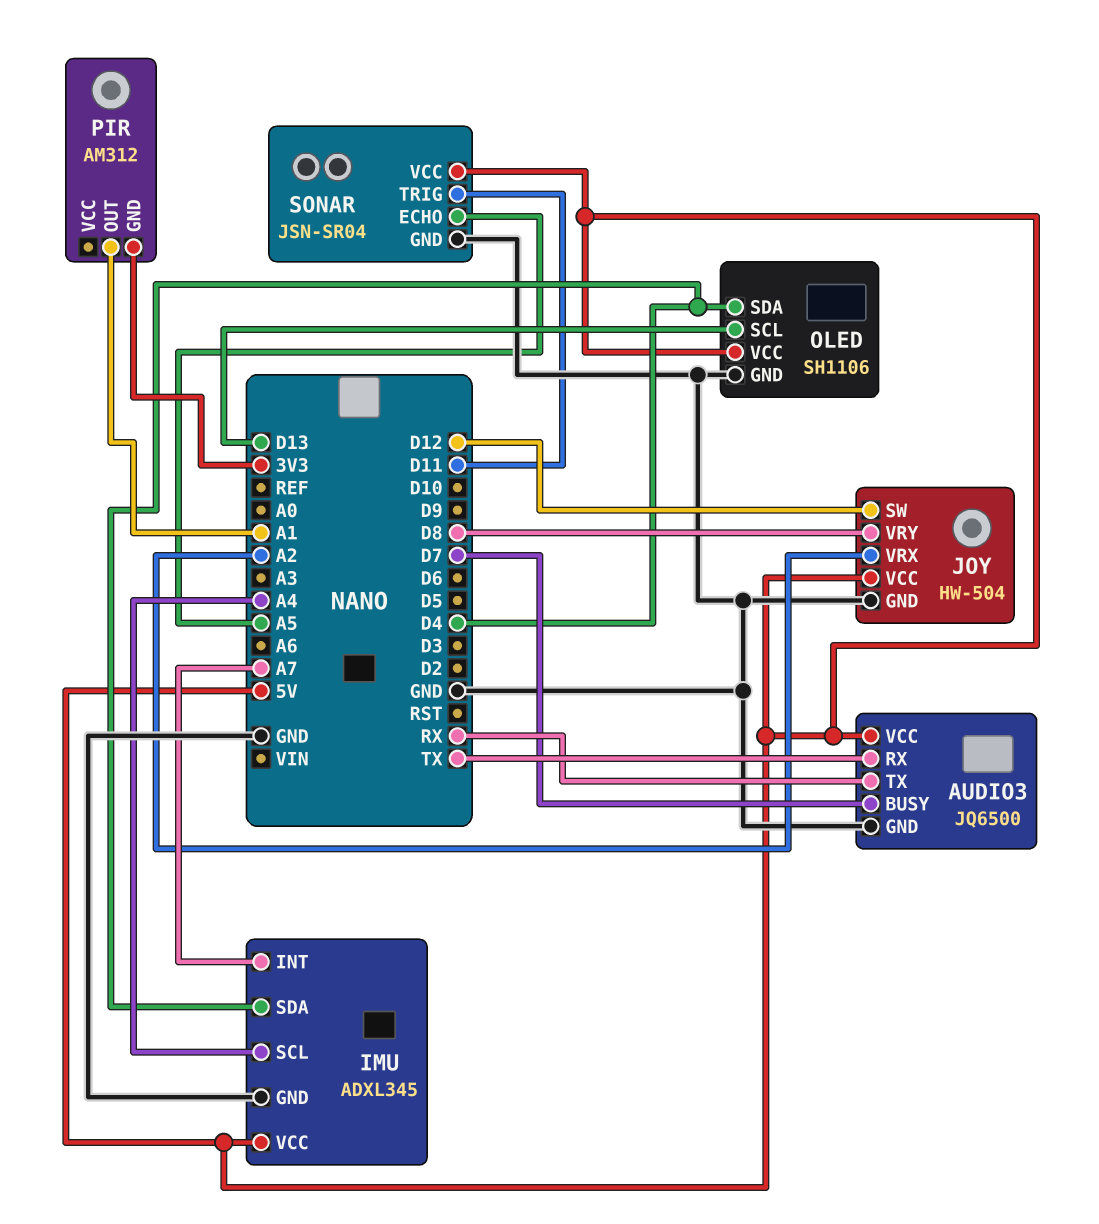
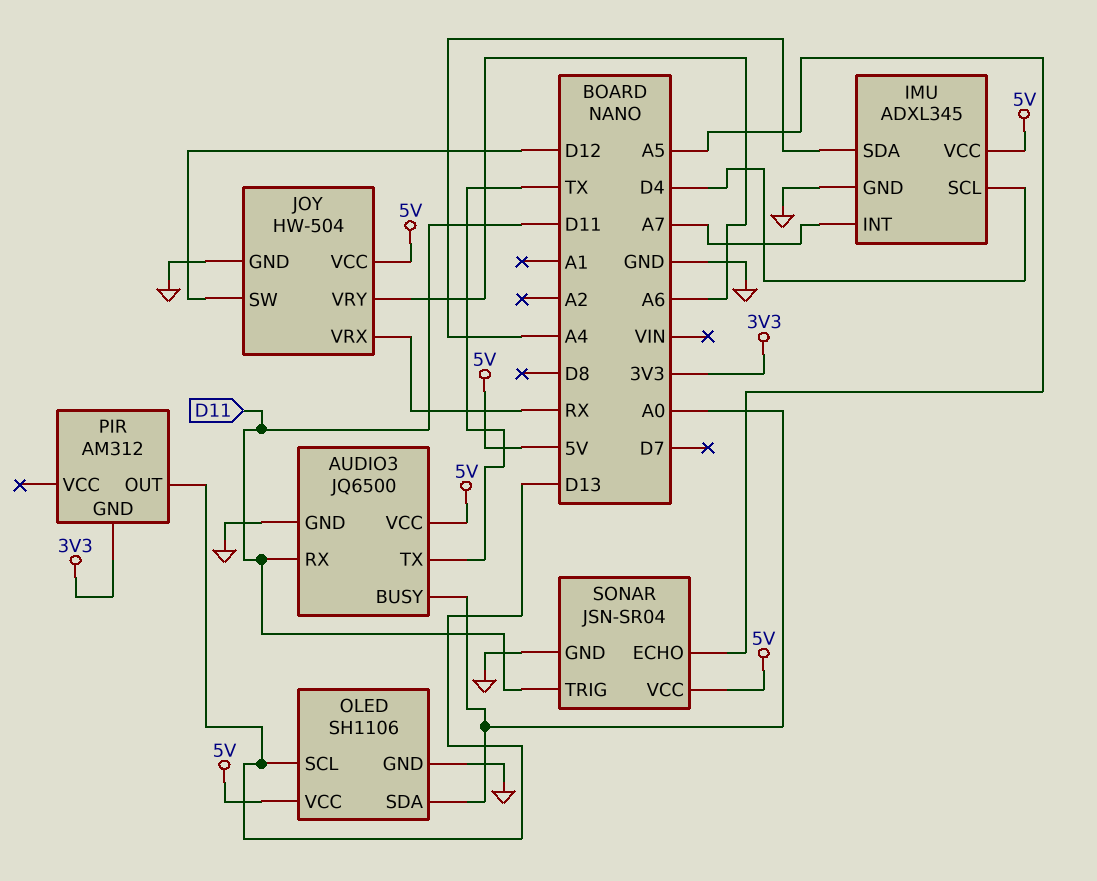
AUDIO3 pin BUSY: D7 -> A0
AUDIO3 pin RX: TX -> D11
AUDIO3 pin TX: RX -> TX
IMU pin SCL: A4 -> D4
IMU pin SDA: D4 -> A4
JOY pin VRX: A2 -> RX
JOY pin VRY: D8 -> A6
OLED pin SDA: D4 -> A0
PIR pin OUT: A1 -> D13

